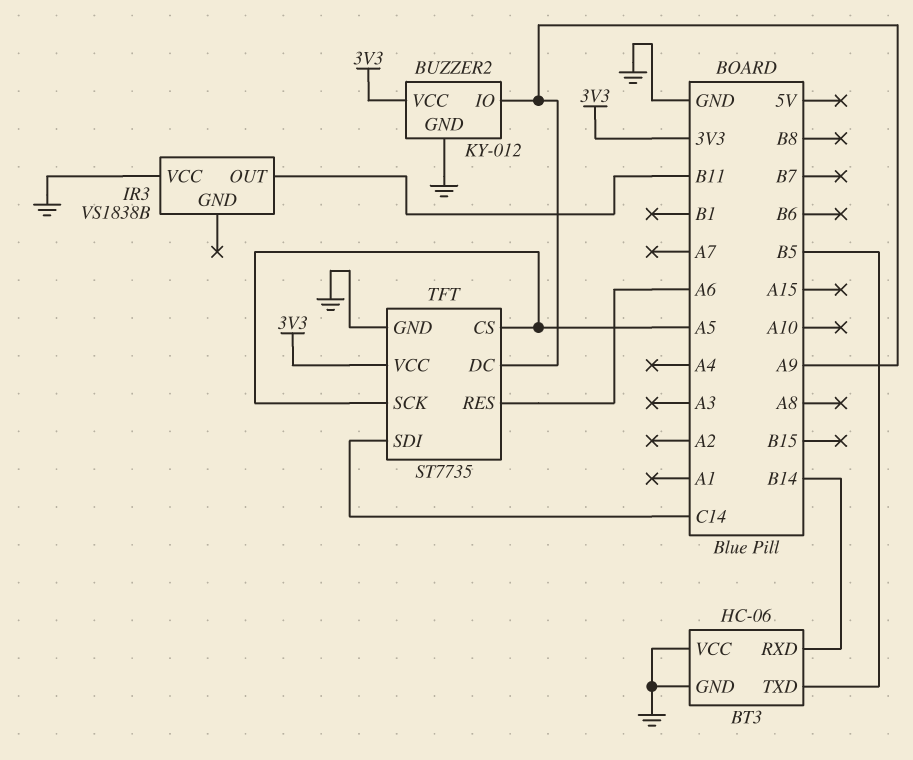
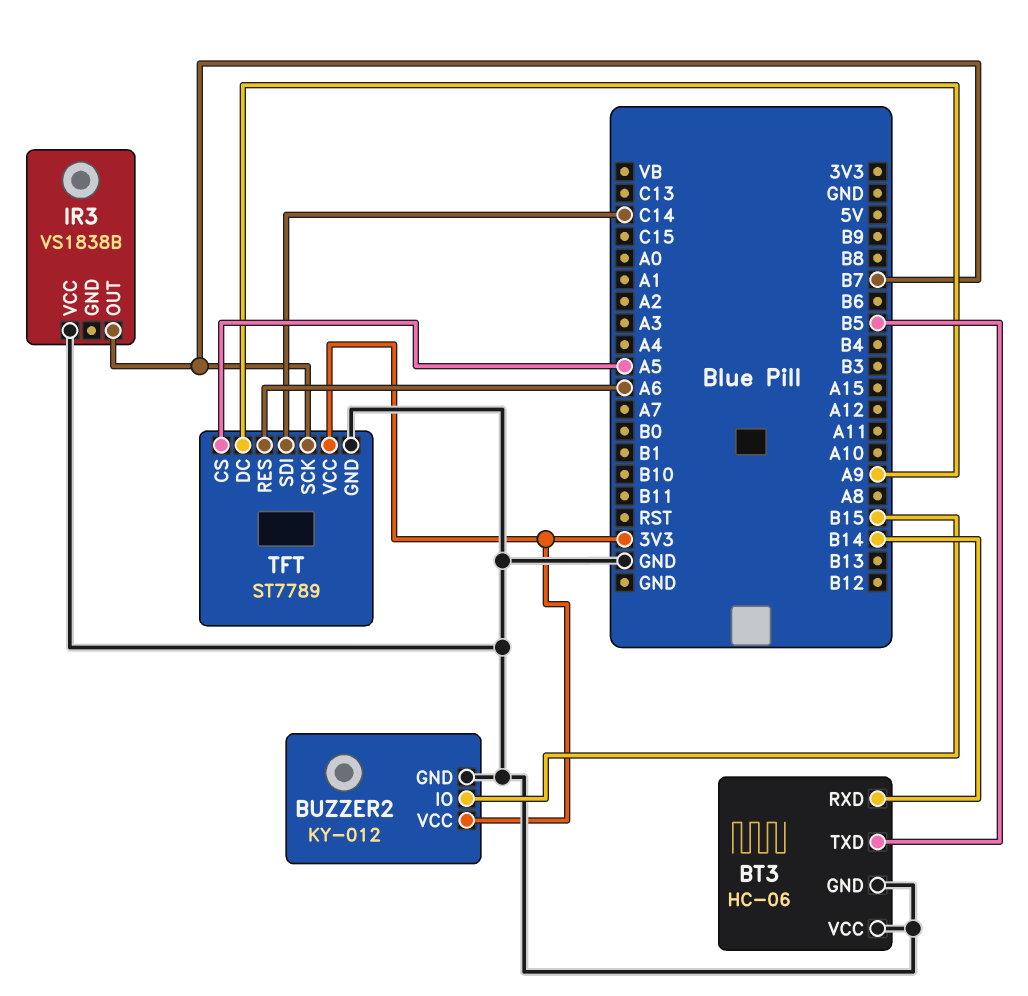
BUZZER2 pin IO: A9 -> B15
IR3 pin OUT: B11 -> B7
TFT: ST7735 -> ST7789
TFT pin SCK: A5 -> B7

